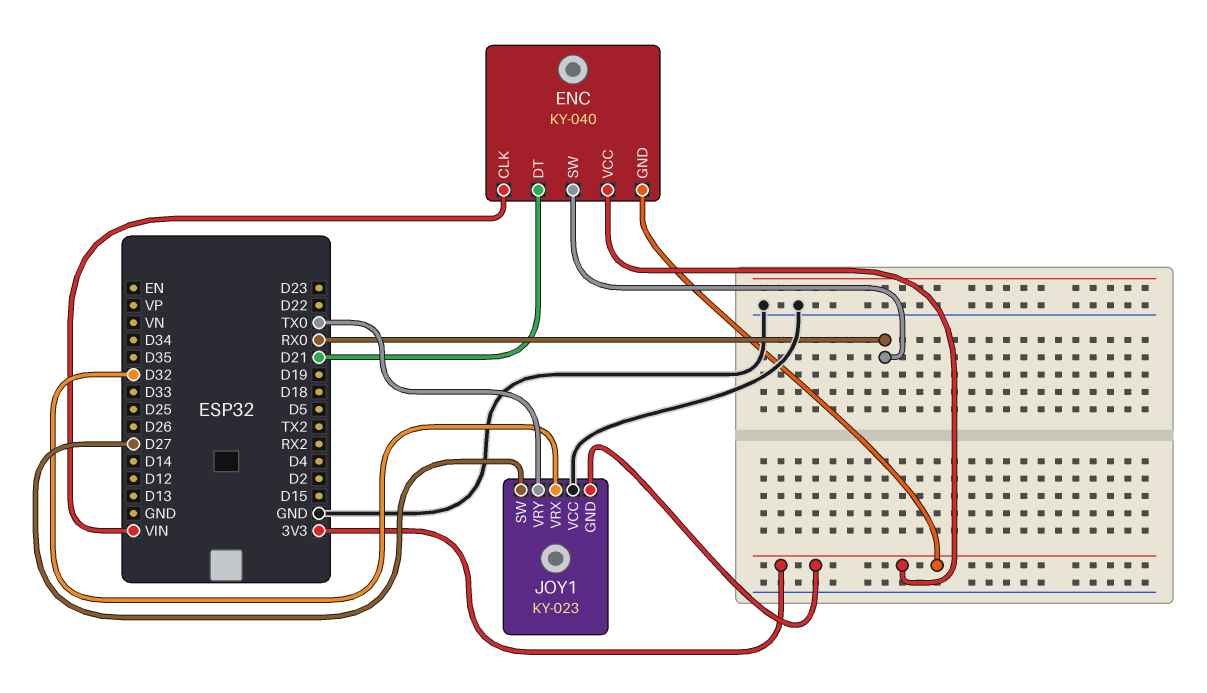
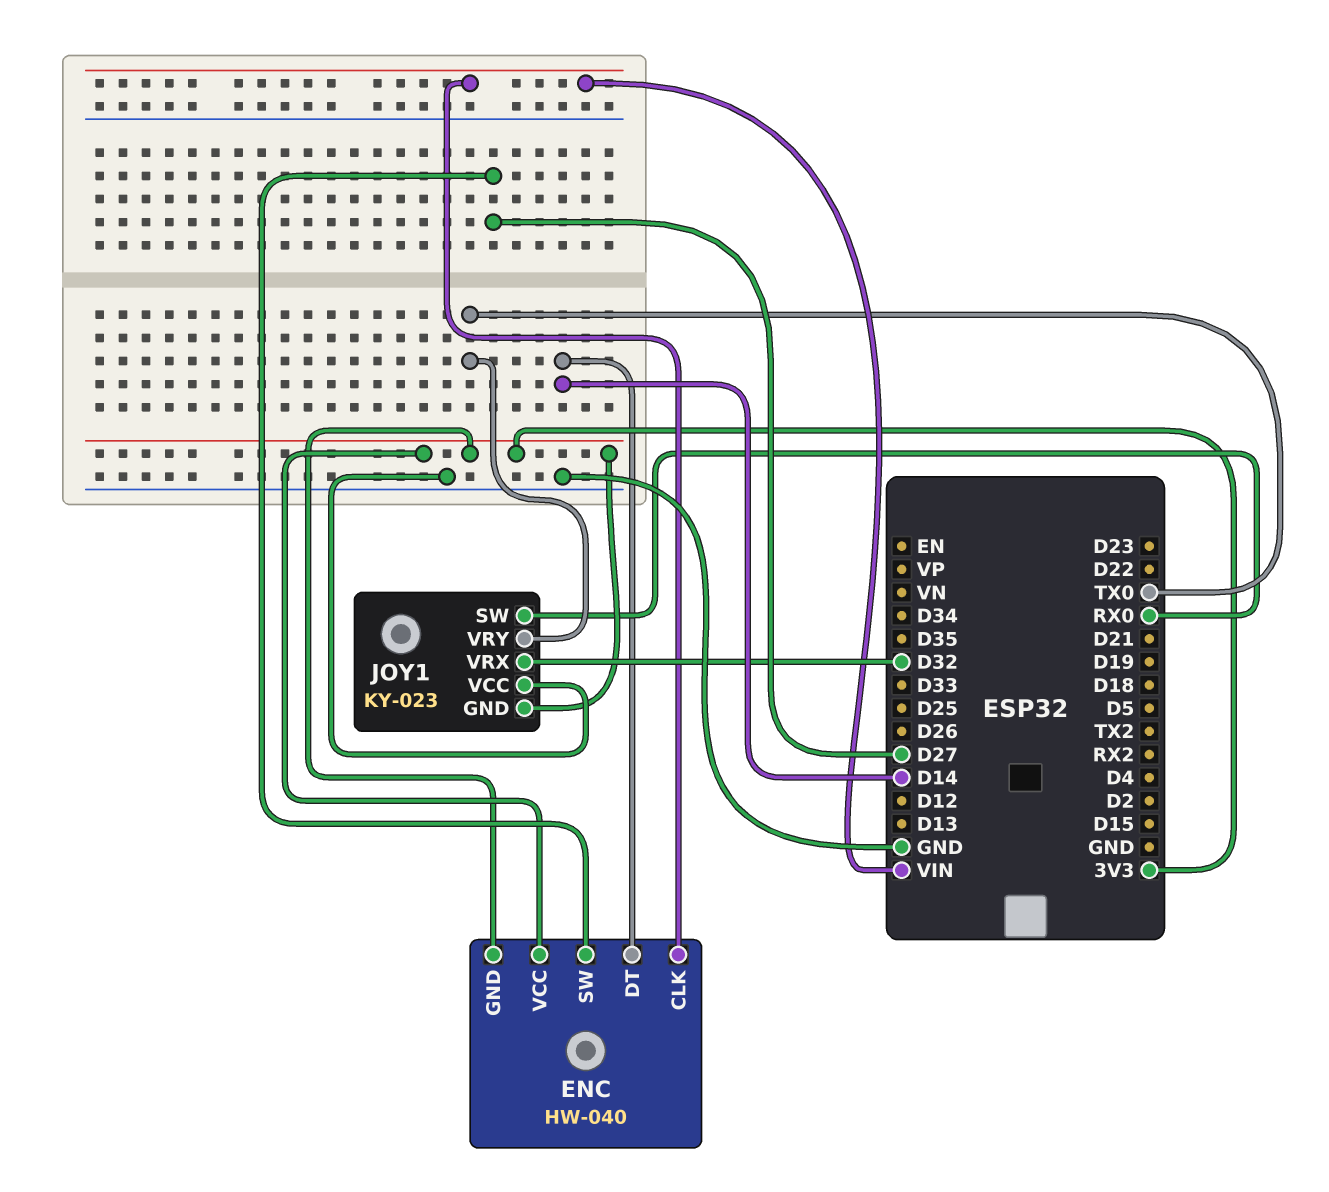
ENC: KY-040 -> HW-040
ENC pin DT: D21 -> D14
ENC pin SW: RX0 -> D27
JOY1 pin SW: D27 -> RX0

